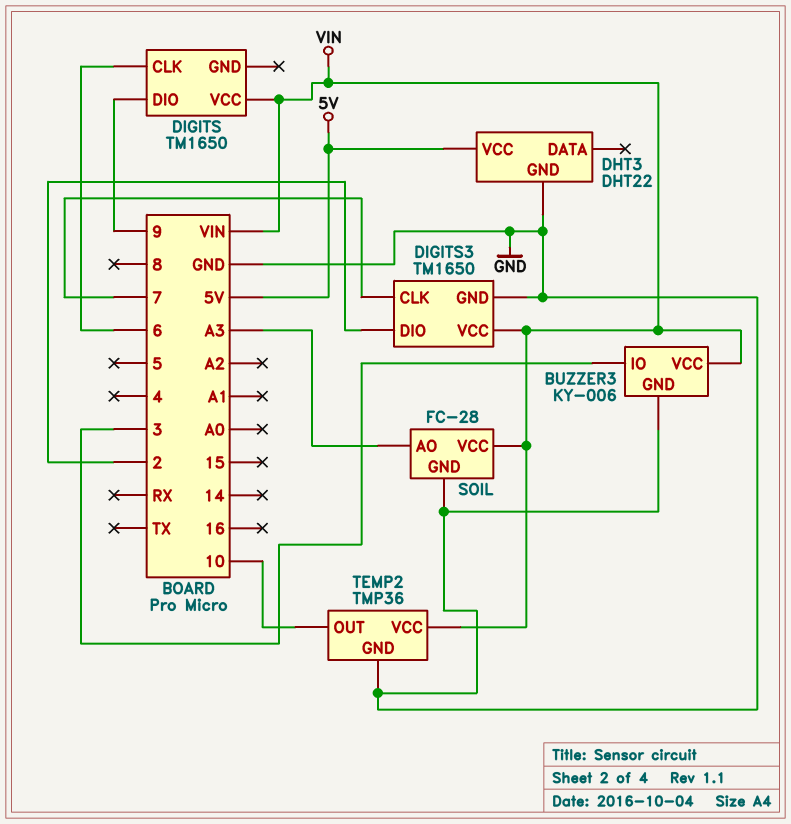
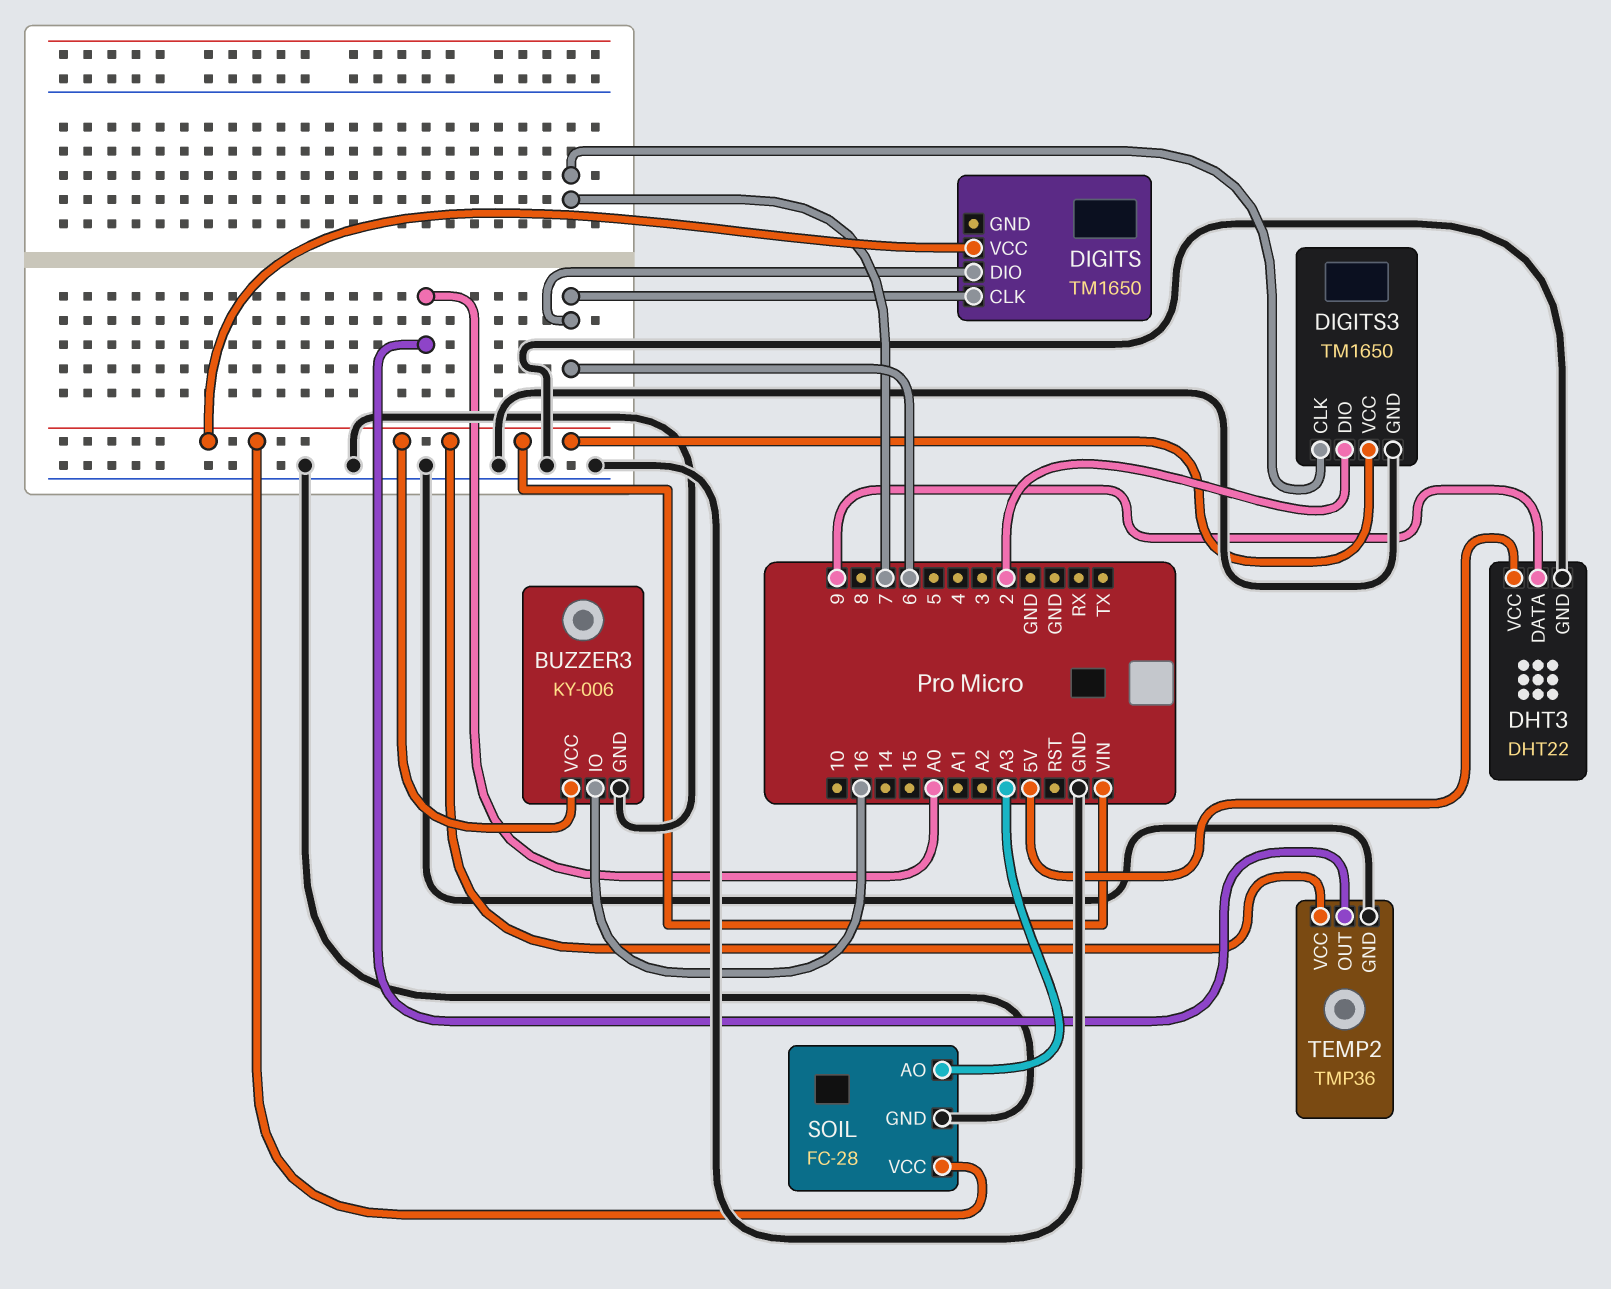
BUZZER3 pin IO: 3 -> 16
DHT3 pin DATA: none -> 9
DIGITS pin DIO: 9 -> 6
TEMP2 pin OUT: 10 -> A0

